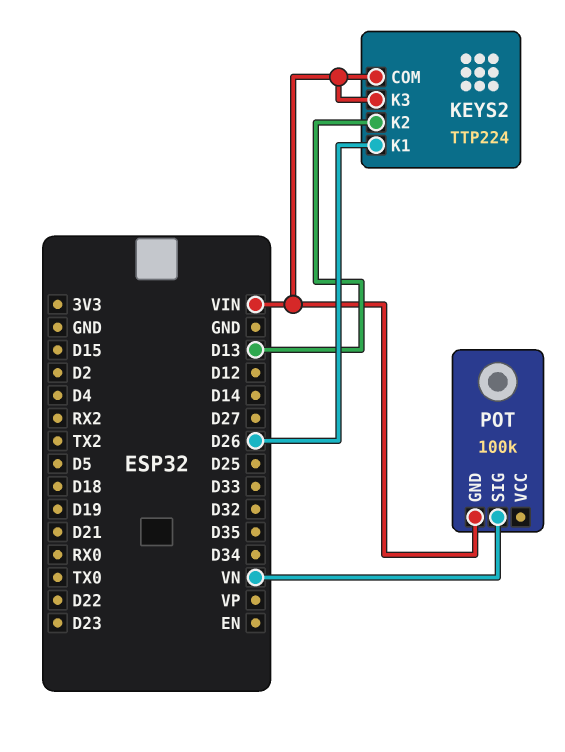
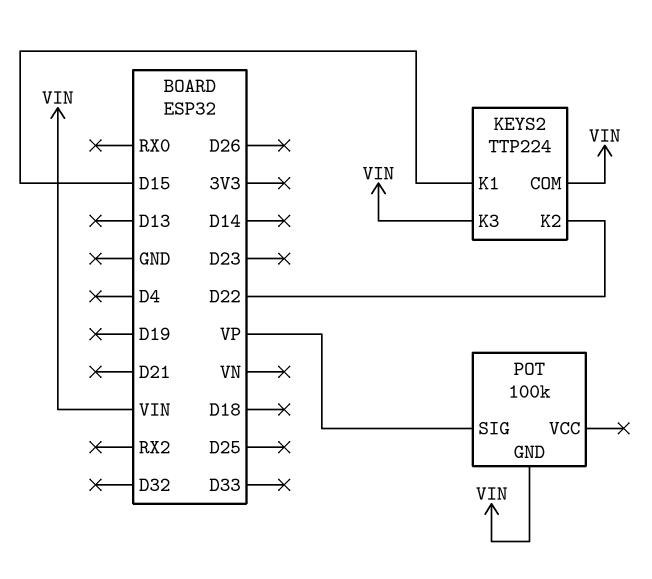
KEYS2 pin K1: D26 -> D15
KEYS2 pin K2: D13 -> D22
POT pin SIG: VN -> VP

